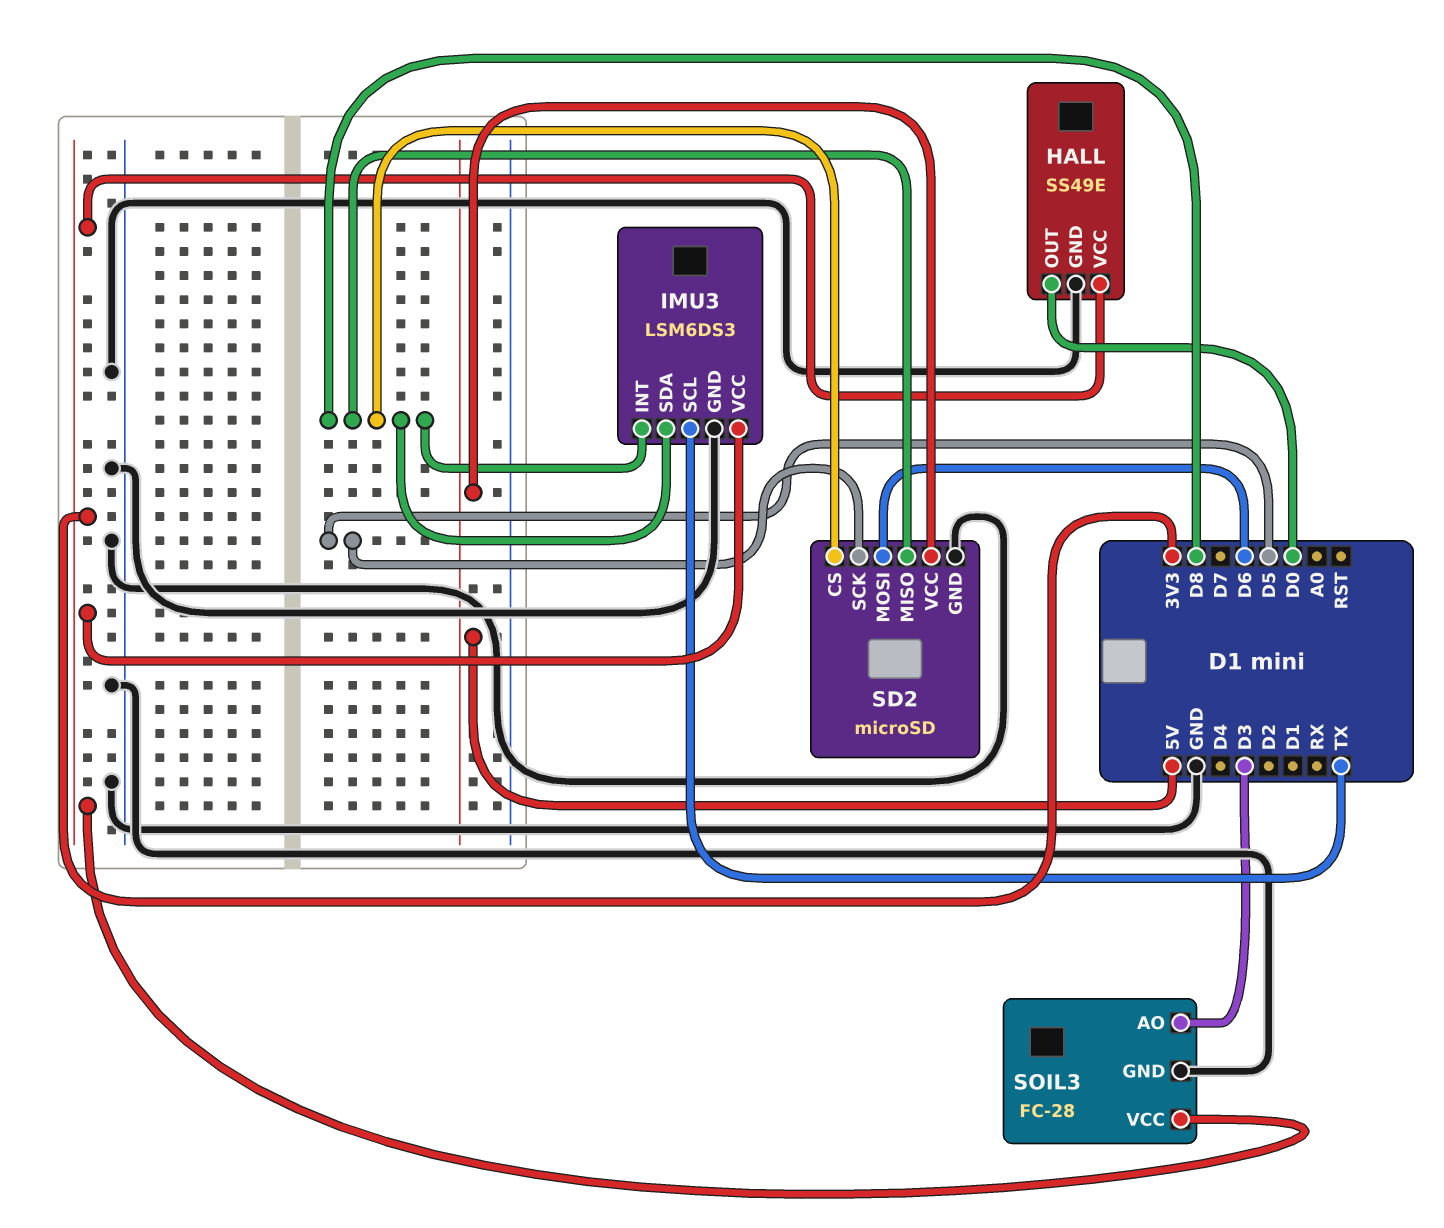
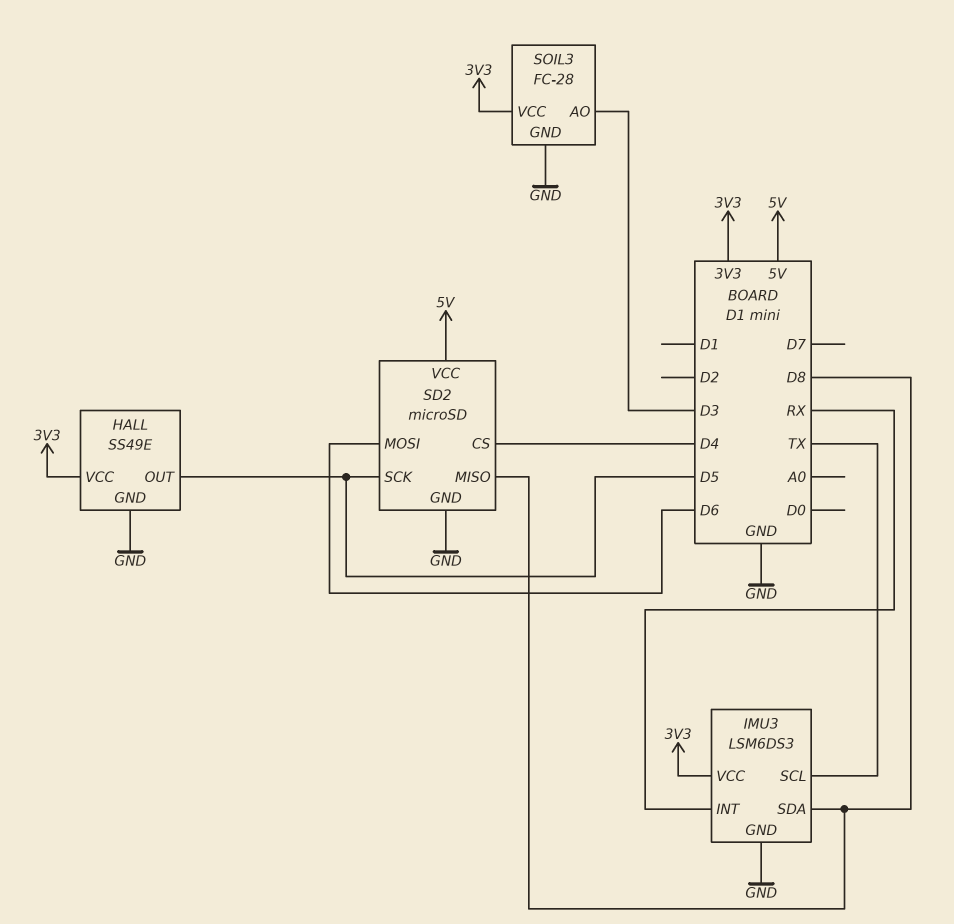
HALL pin OUT: D0 -> D5
IMU3 pin INT: D8 -> RX
SD2 pin CS: D8 -> D4

